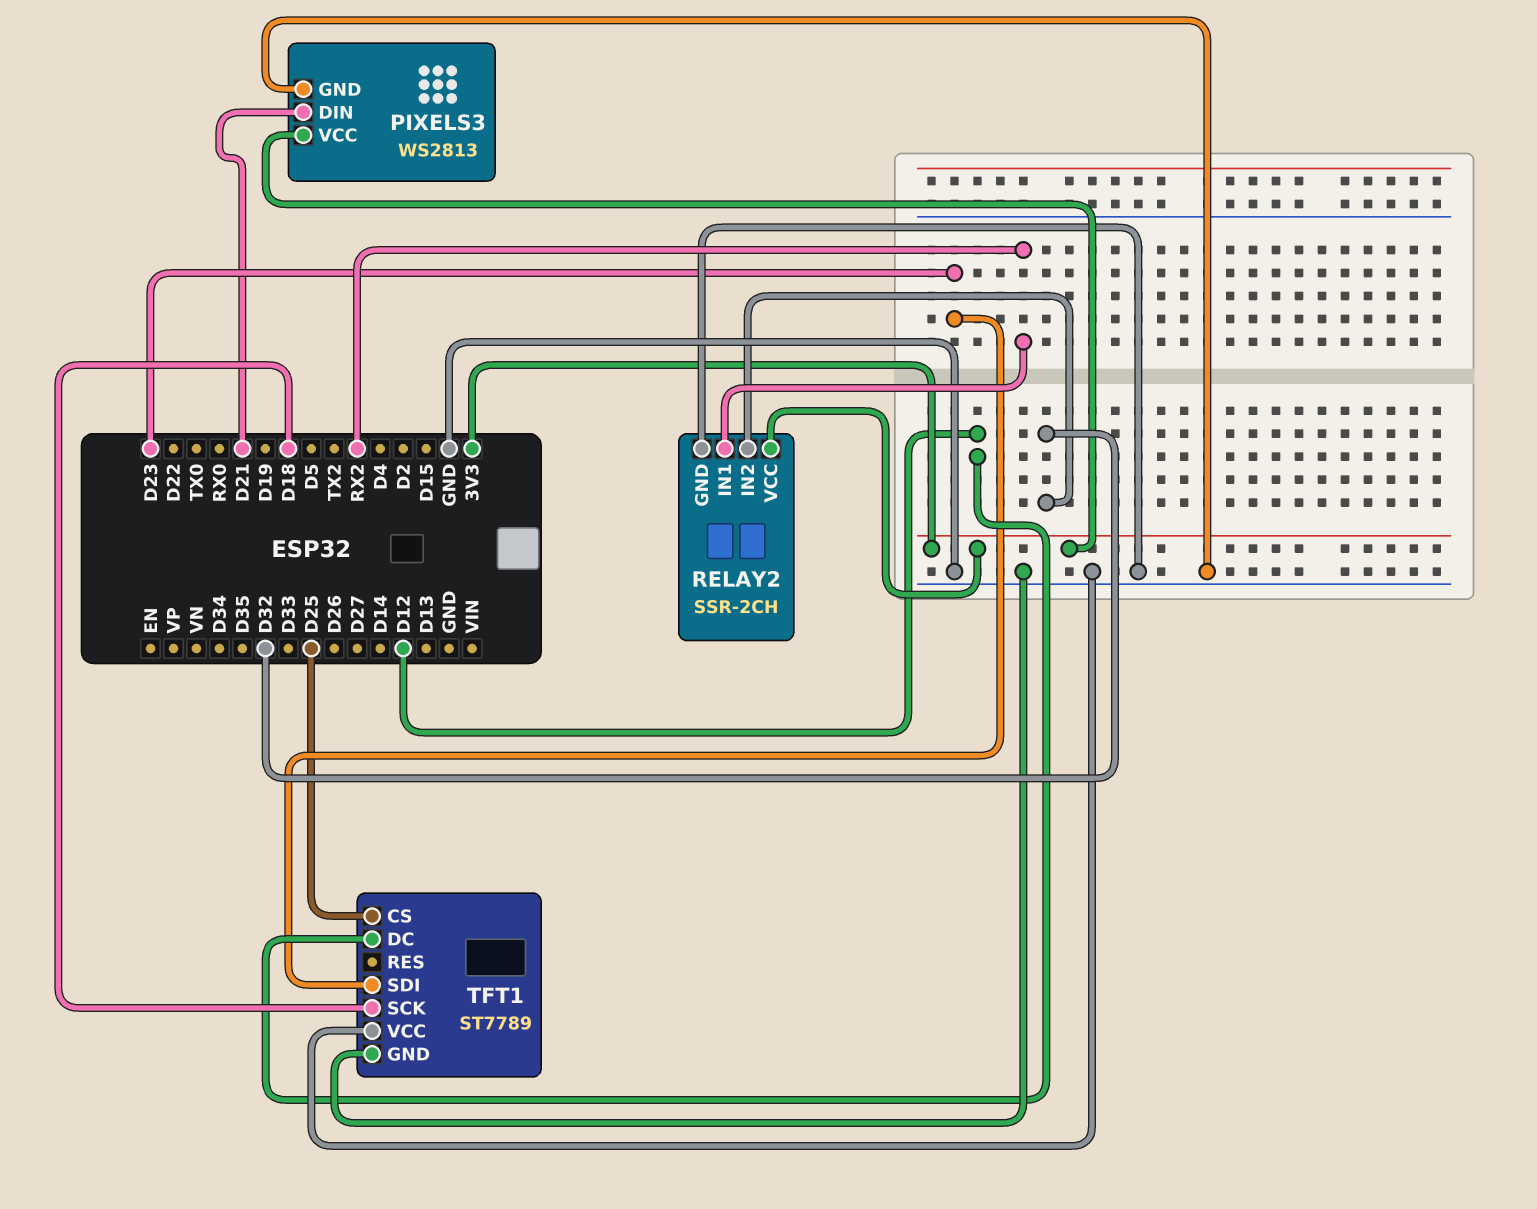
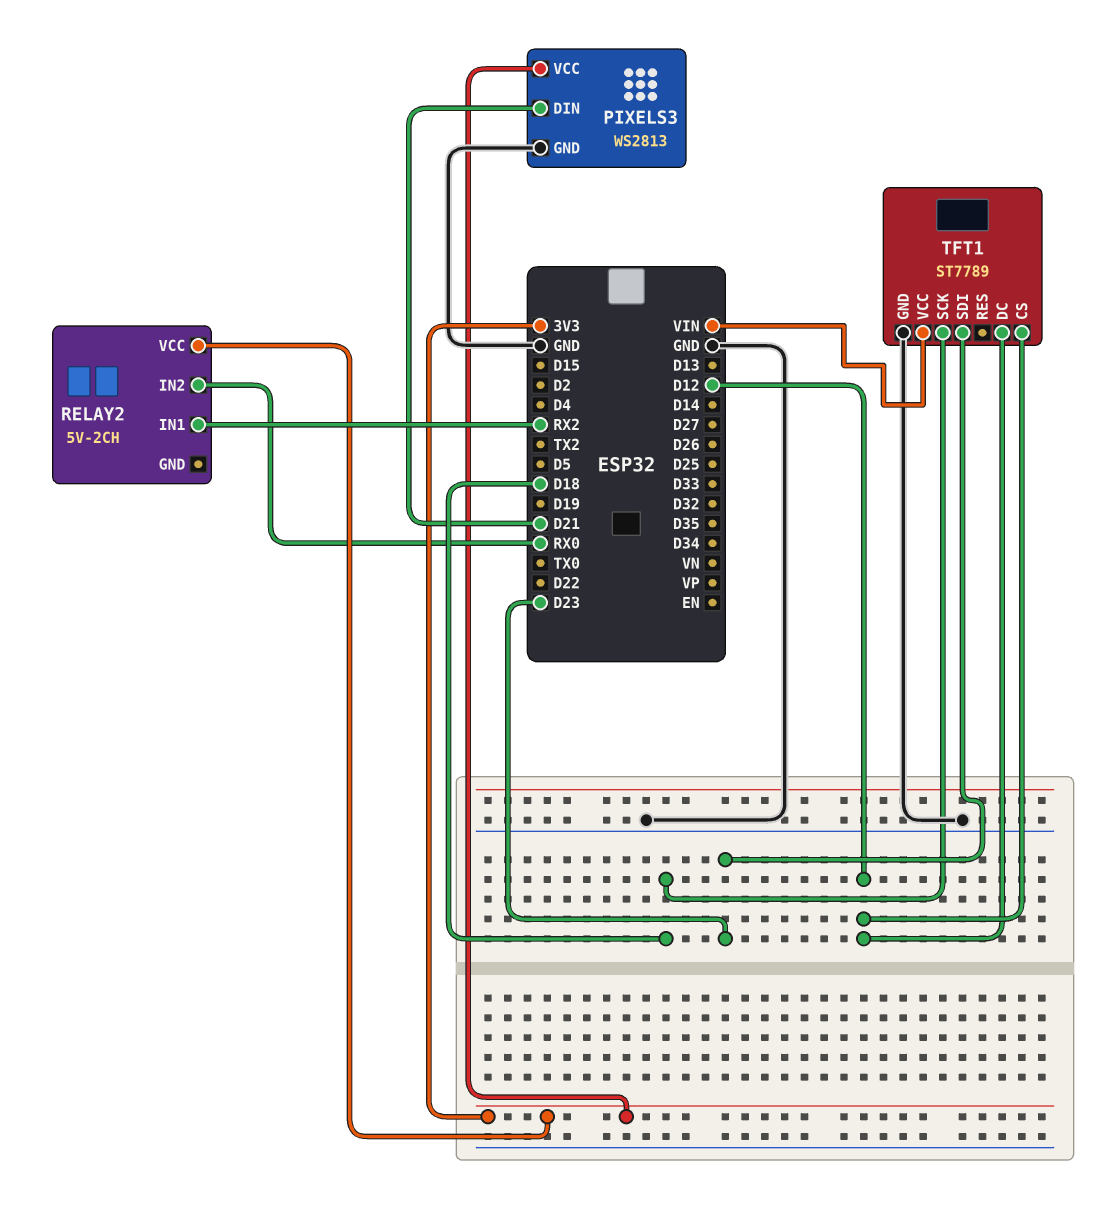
RELAY2: SSR-2CH -> 5V-2CH
RELAY2 pin GND: GND -> none
RELAY2 pin IN2: D32 -> RX0
TFT1 pin CS: D25 -> D12
TFT1 pin VCC: GND -> VIN

